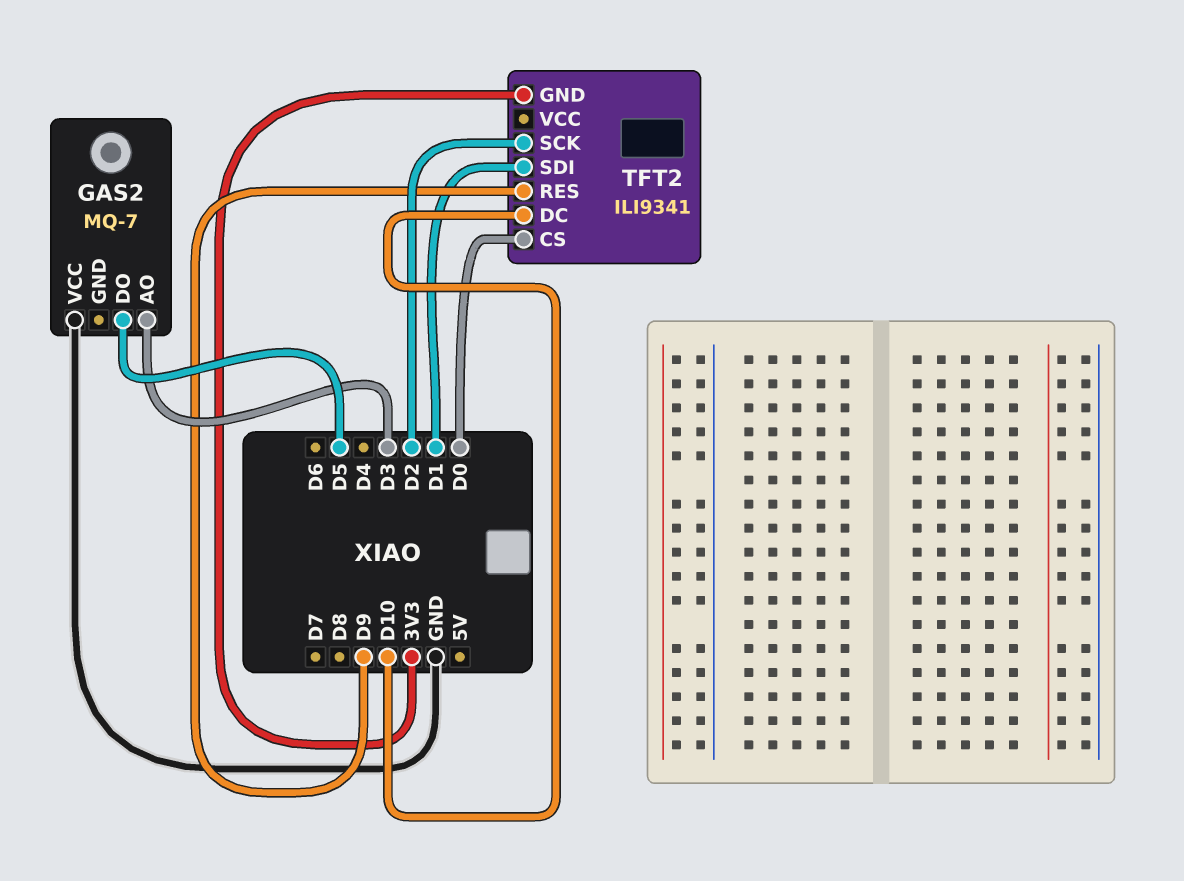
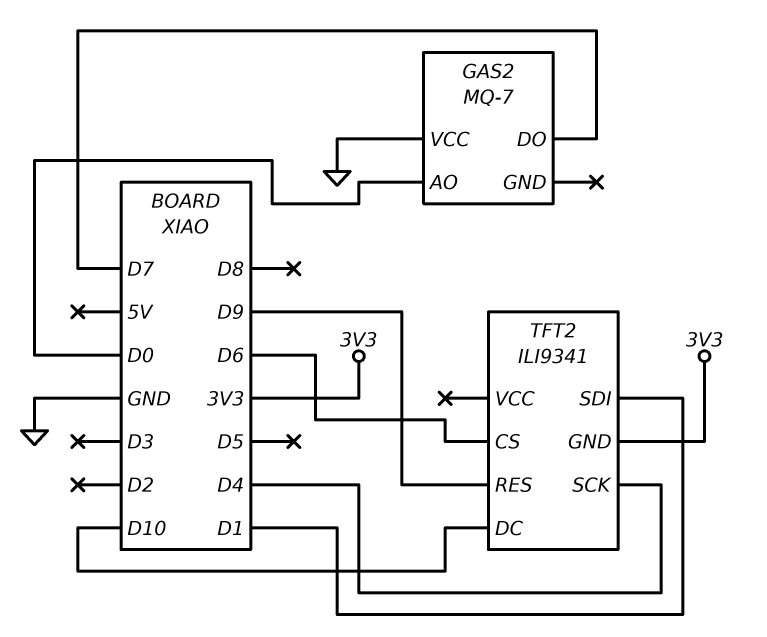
GAS2 pin AO: D3 -> D0
GAS2 pin DO: D5 -> D7
TFT2 pin CS: D0 -> D6
TFT2 pin SCK: D2 -> D4

